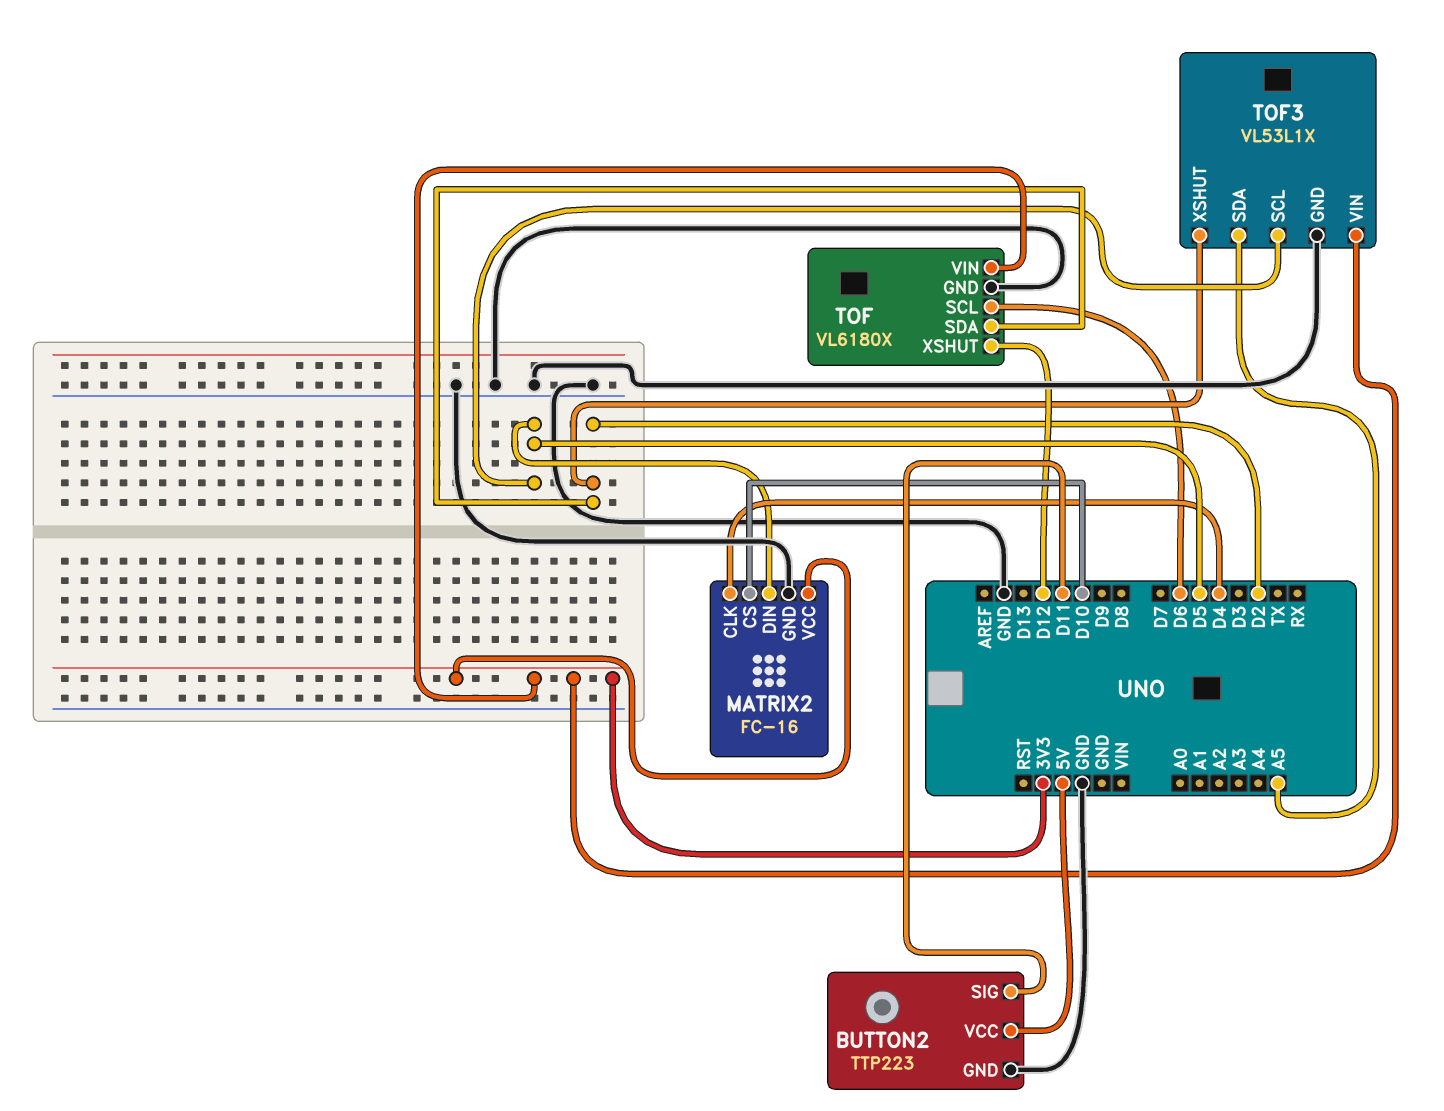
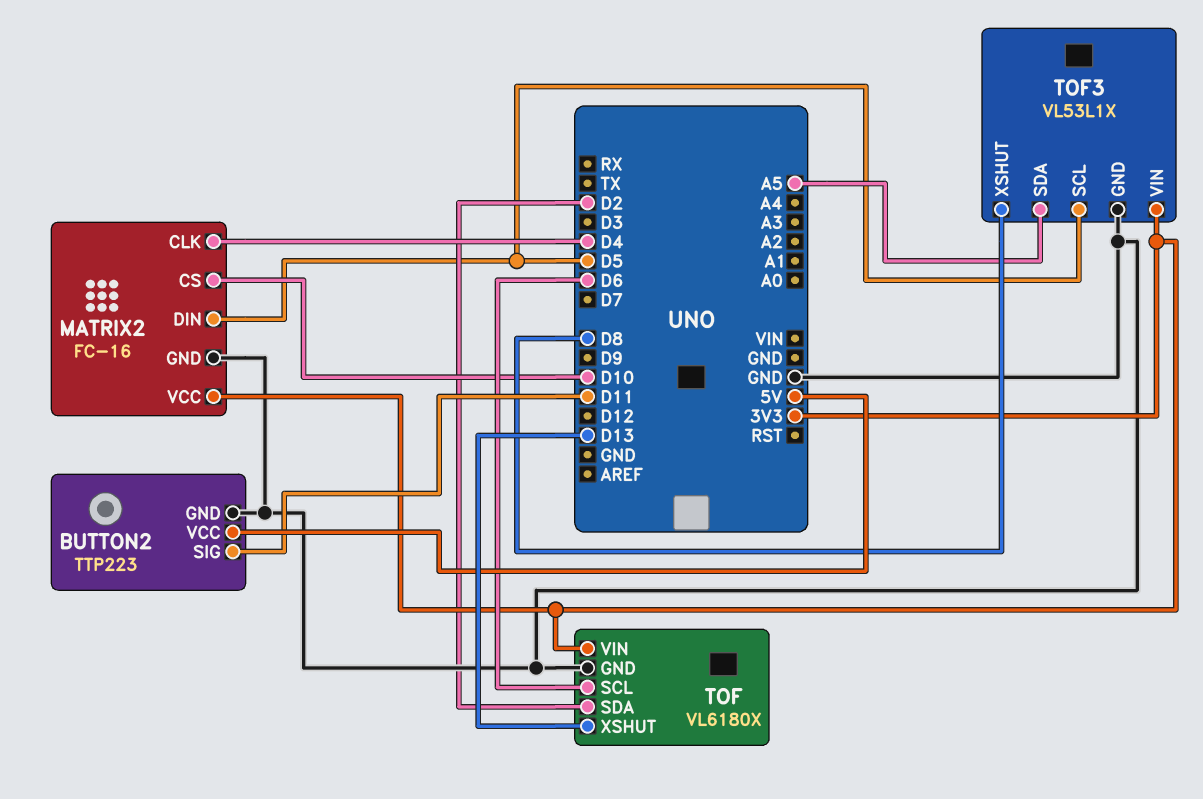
TOF pin XSHUT: D12 -> D13
TOF3 pin XSHUT: D2 -> D8

